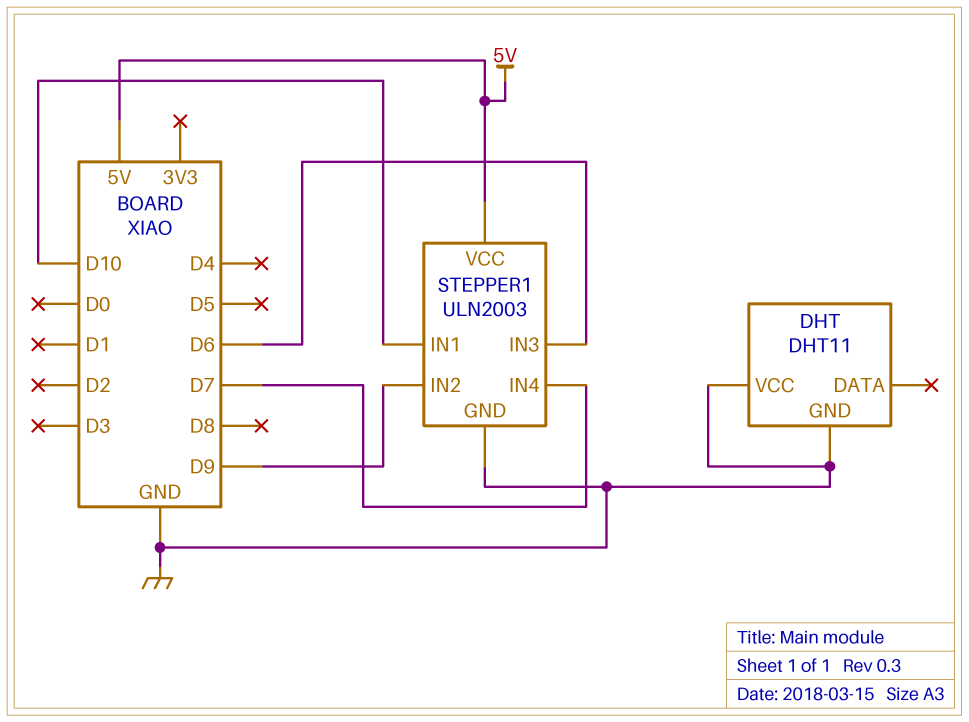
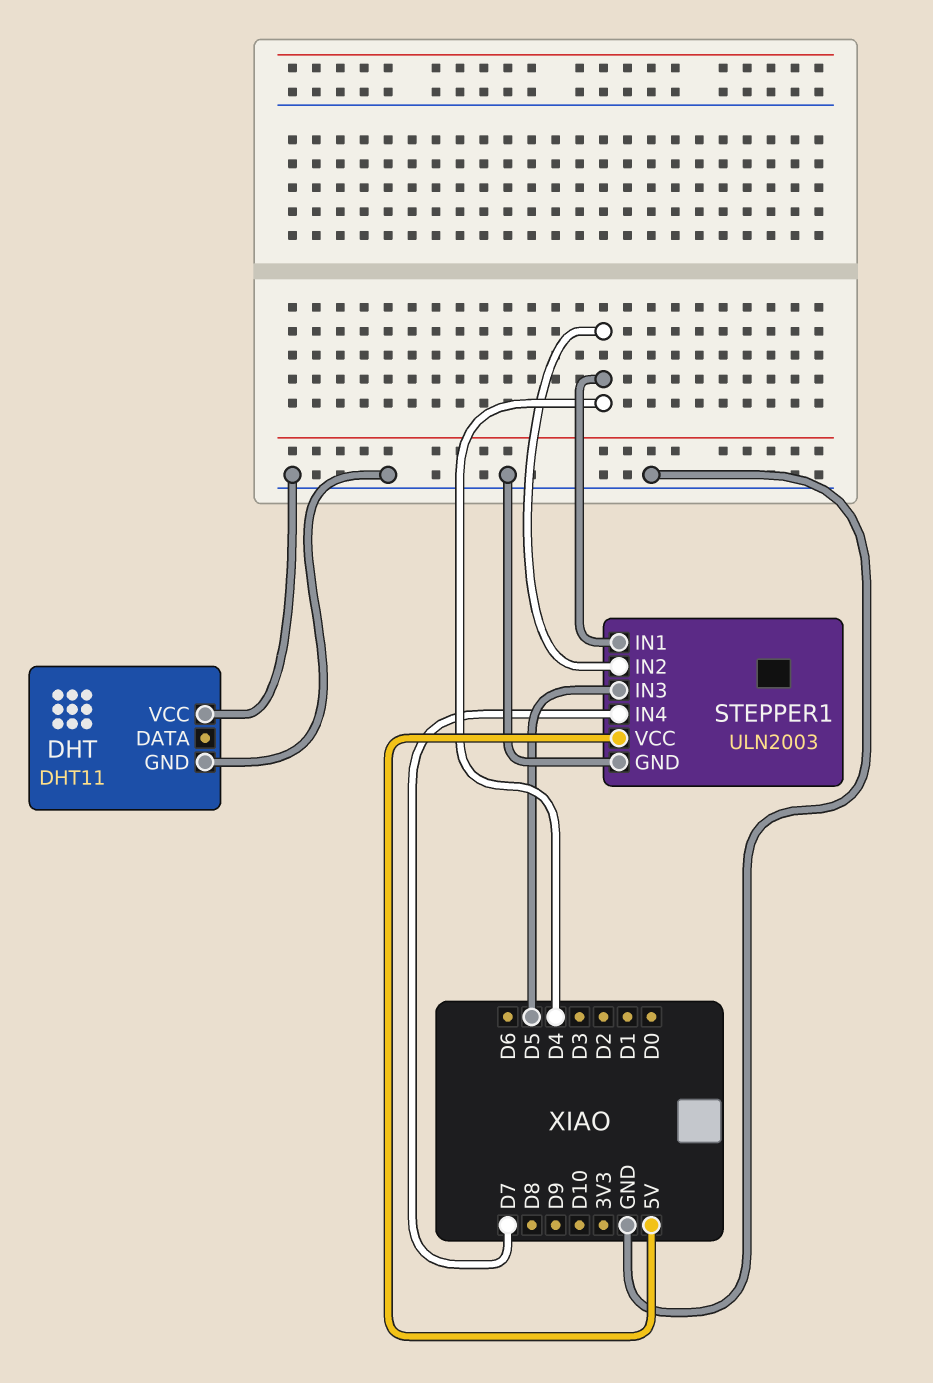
STEPPER1 pin IN1: D10 -> D4
STEPPER1 pin IN2: D9 -> D4
STEPPER1 pin IN3: D6 -> D5

